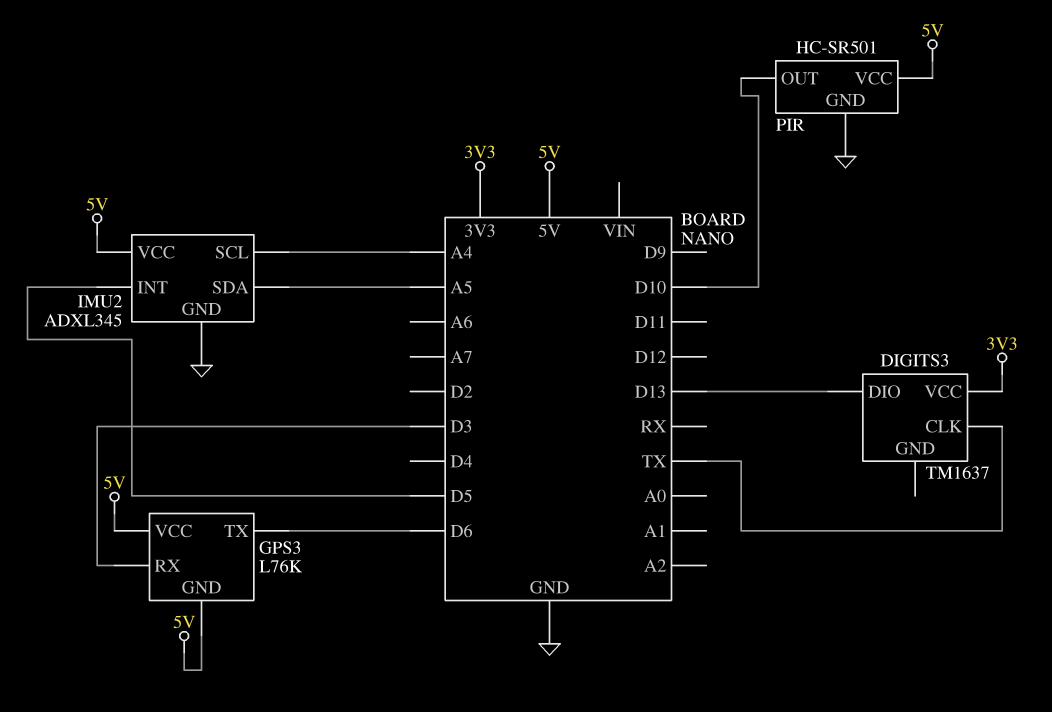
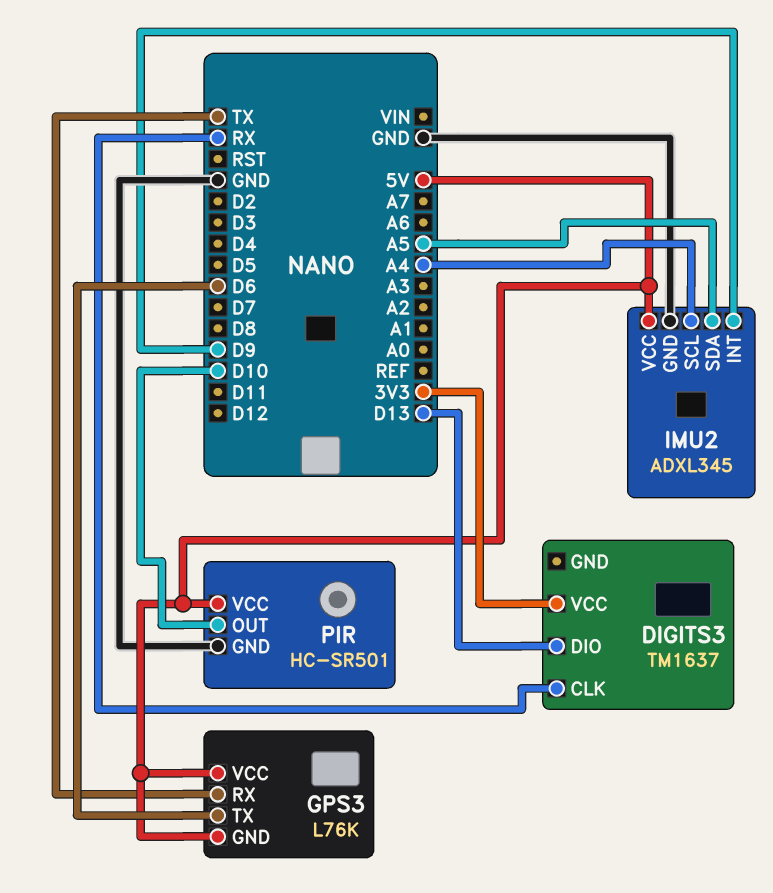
DIGITS3 pin CLK: TX -> RX
GPS3 pin RX: D3 -> TX
IMU2 pin INT: D5 -> D9

